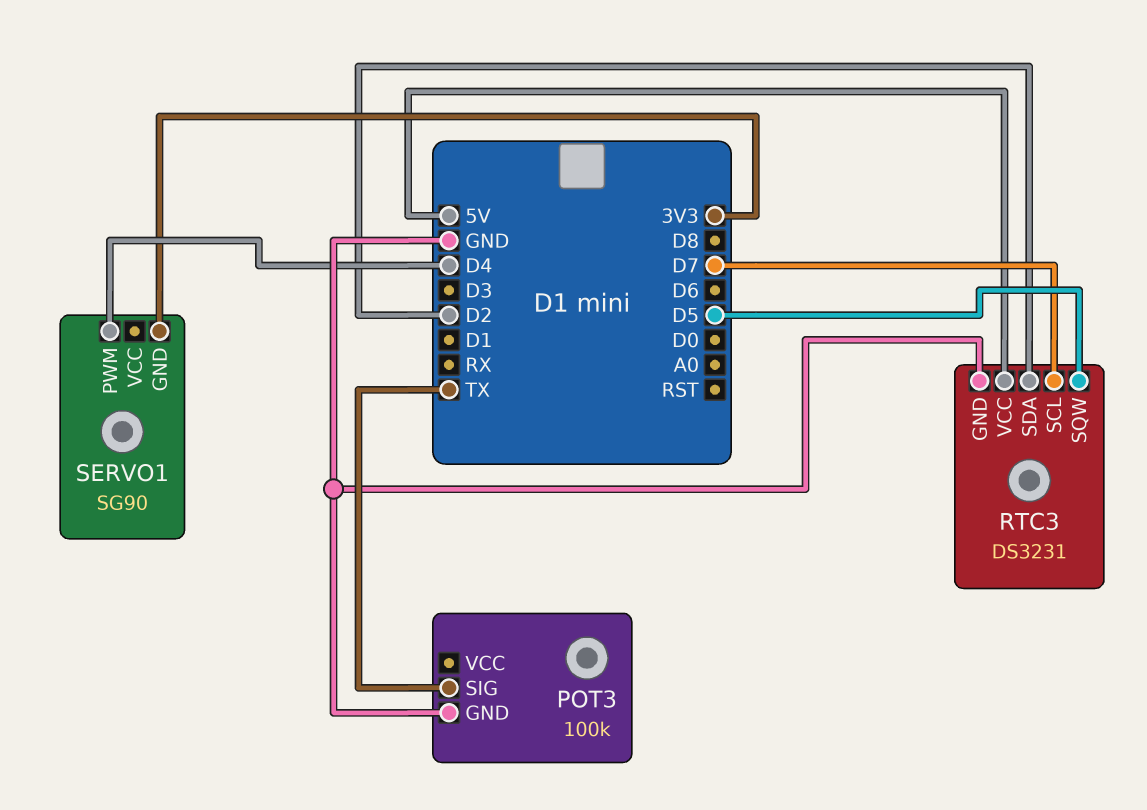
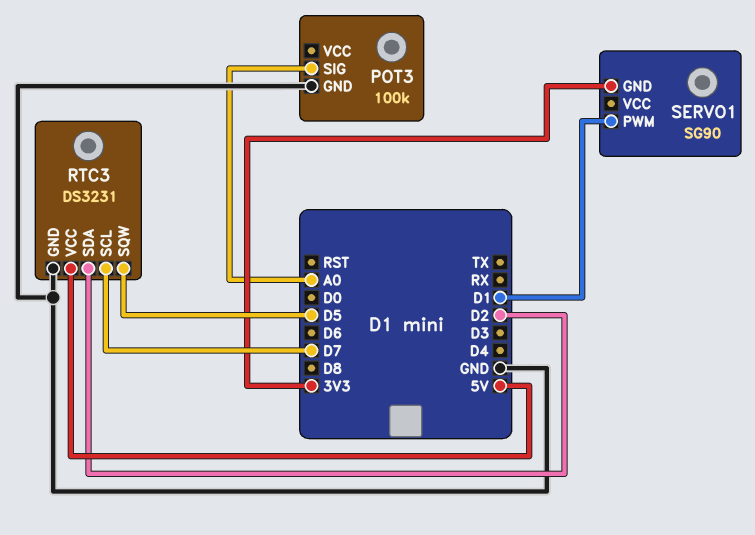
POT3 pin SIG: TX -> A0
SERVO1 pin PWM: D4 -> D1

